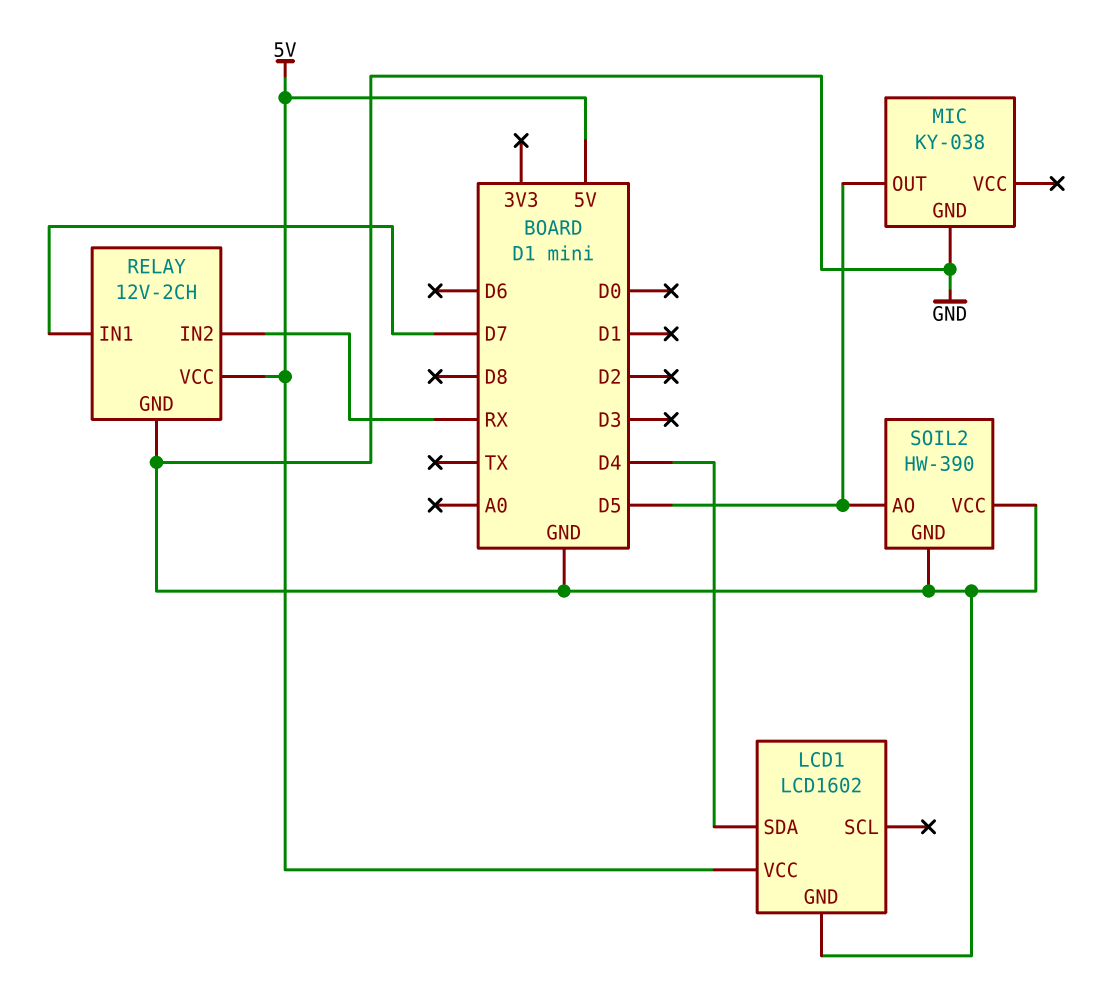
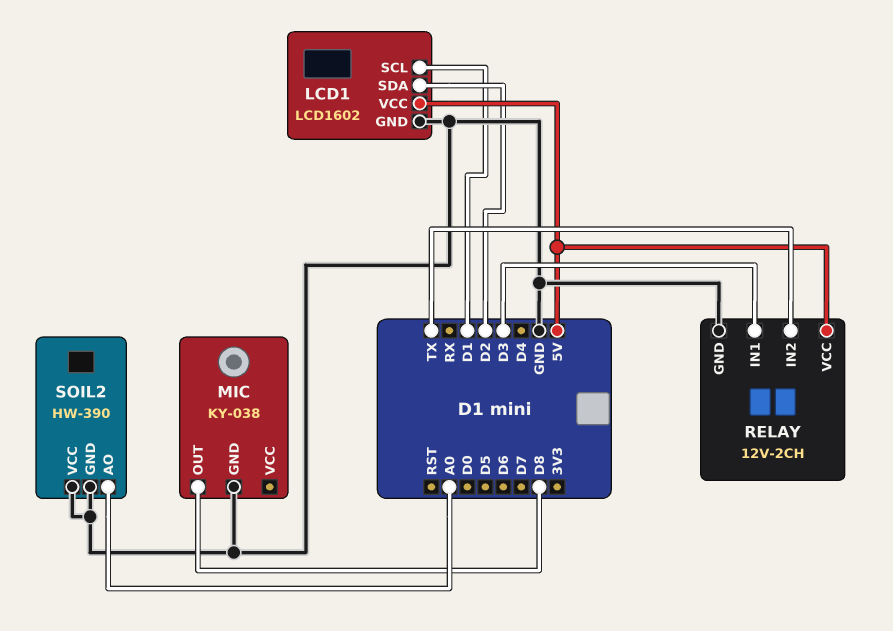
LCD1 pin SCL: none -> D1
LCD1 pin SDA: D4 -> D2
MIC pin OUT: D5 -> D8
RELAY pin IN1: D7 -> D3
RELAY pin IN2: RX -> TX
SOIL2 pin AO: D5 -> A0

